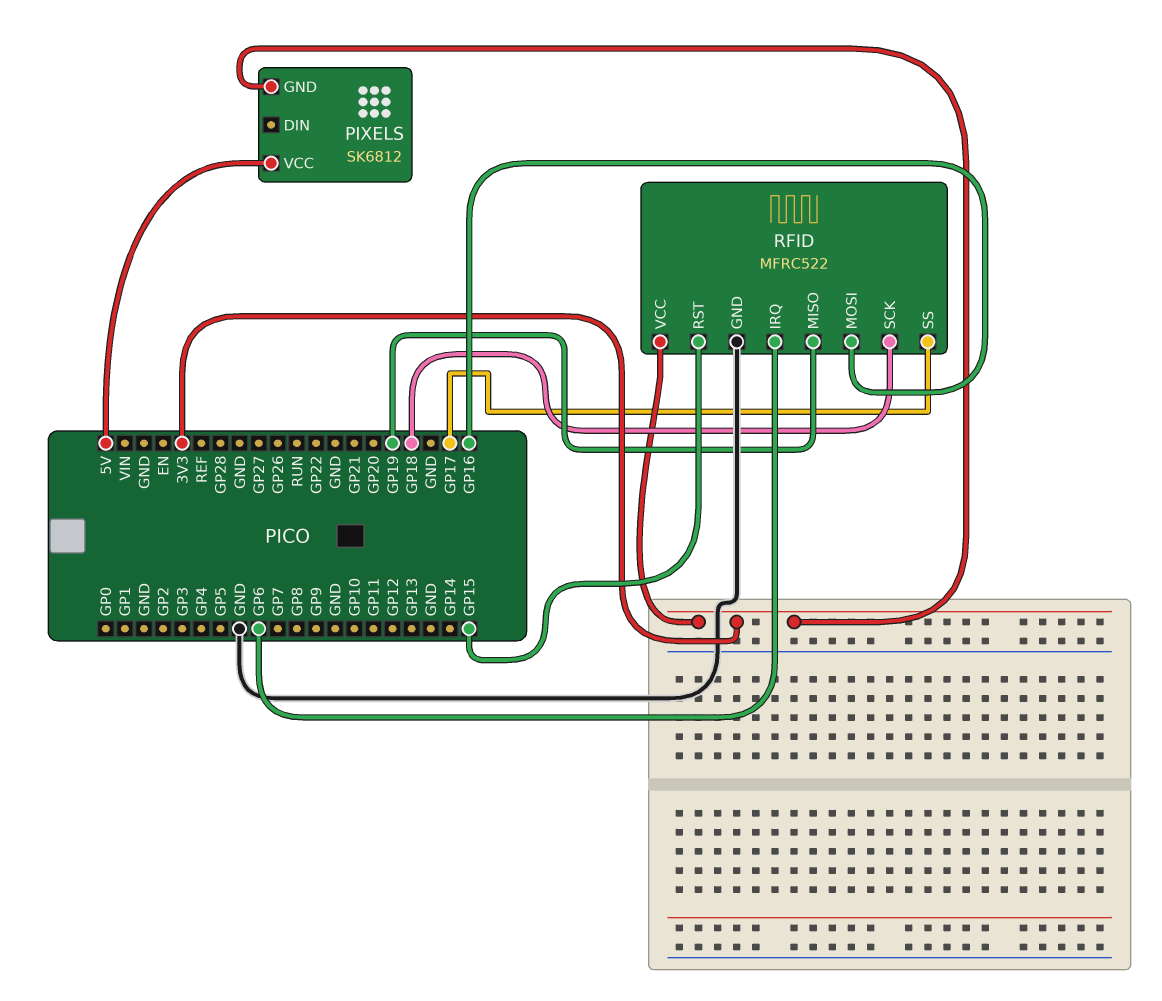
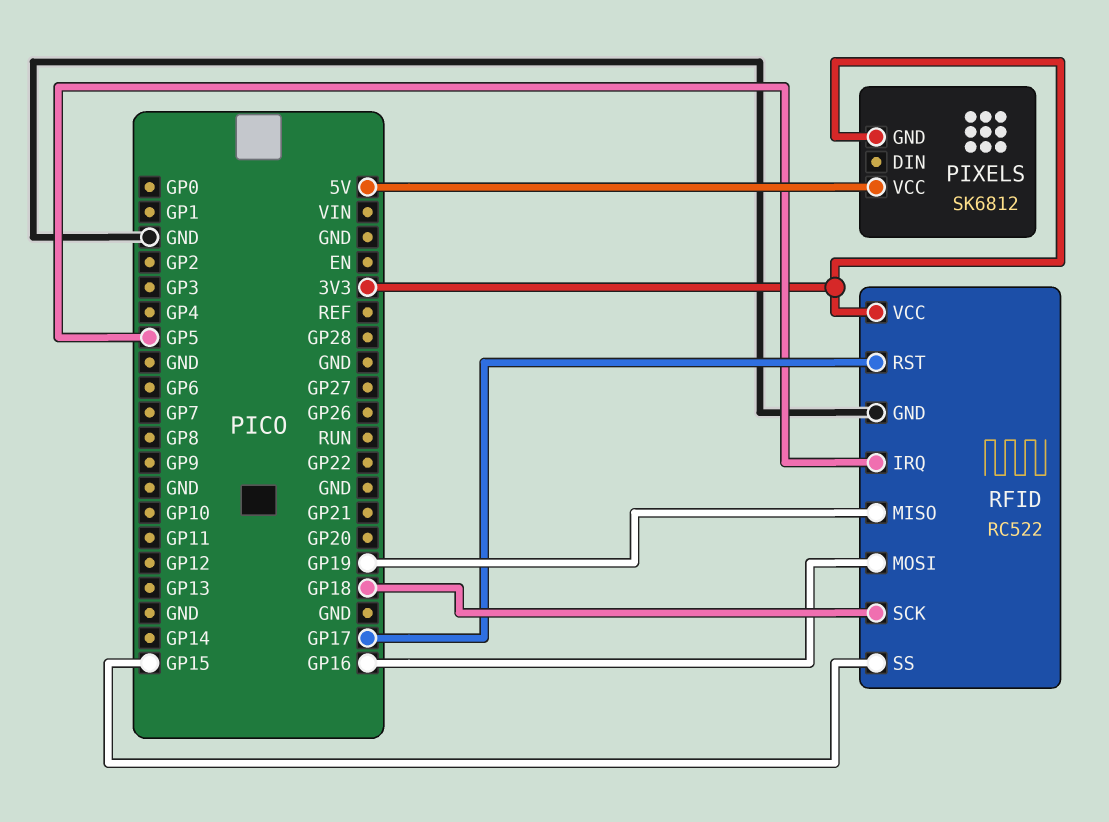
RFID: MFRC522 -> RC522
RFID pin IRQ: GP6 -> GP5
RFID pin RST: GP15 -> GP17
RFID pin SS: GP17 -> GP15

